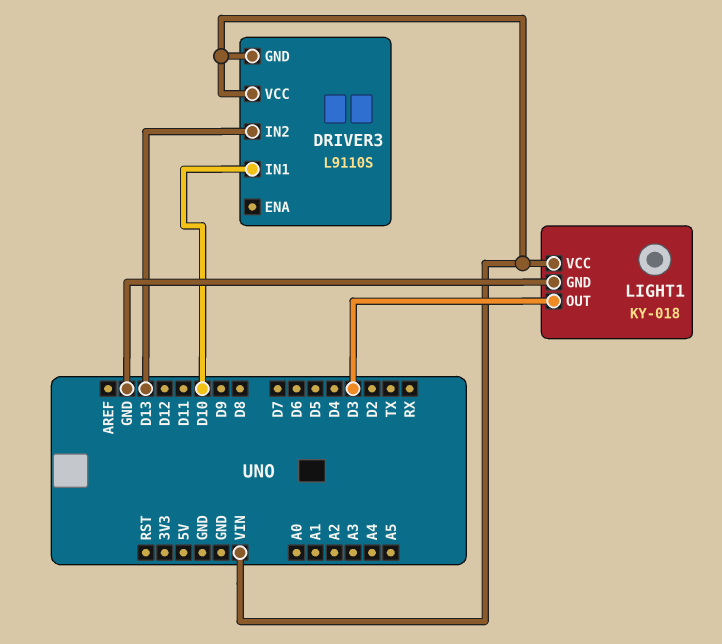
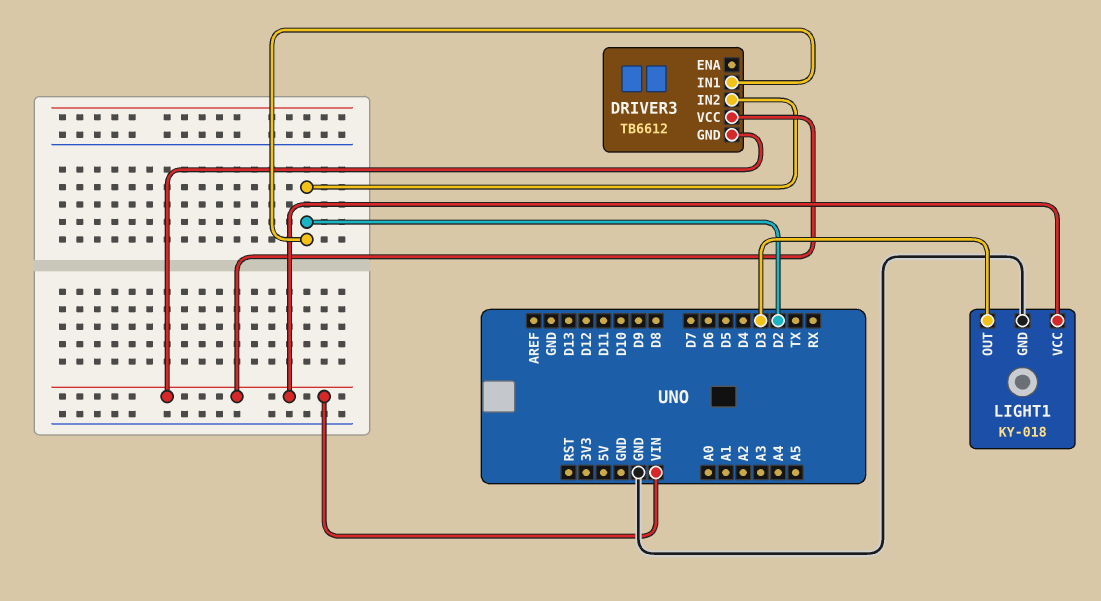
DRIVER3: L9110S -> TB6612
DRIVER3 pin IN1: D10 -> D2
DRIVER3 pin IN2: D13 -> D2

